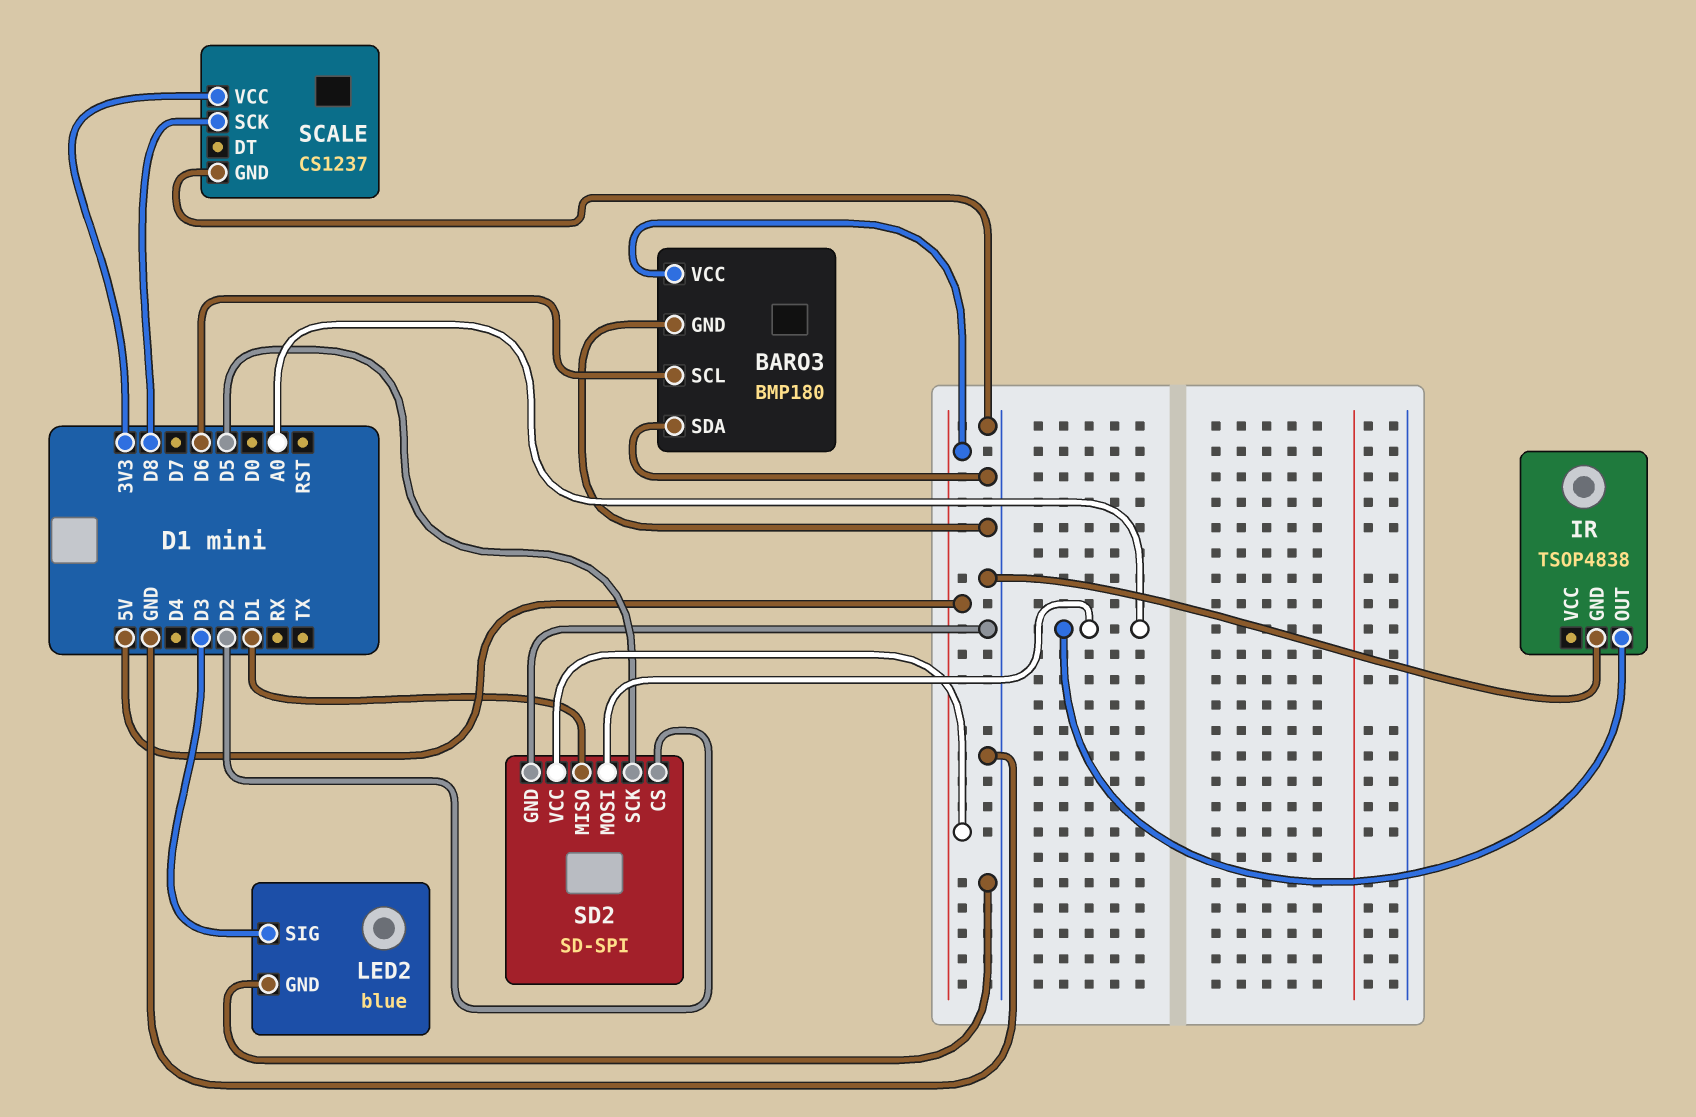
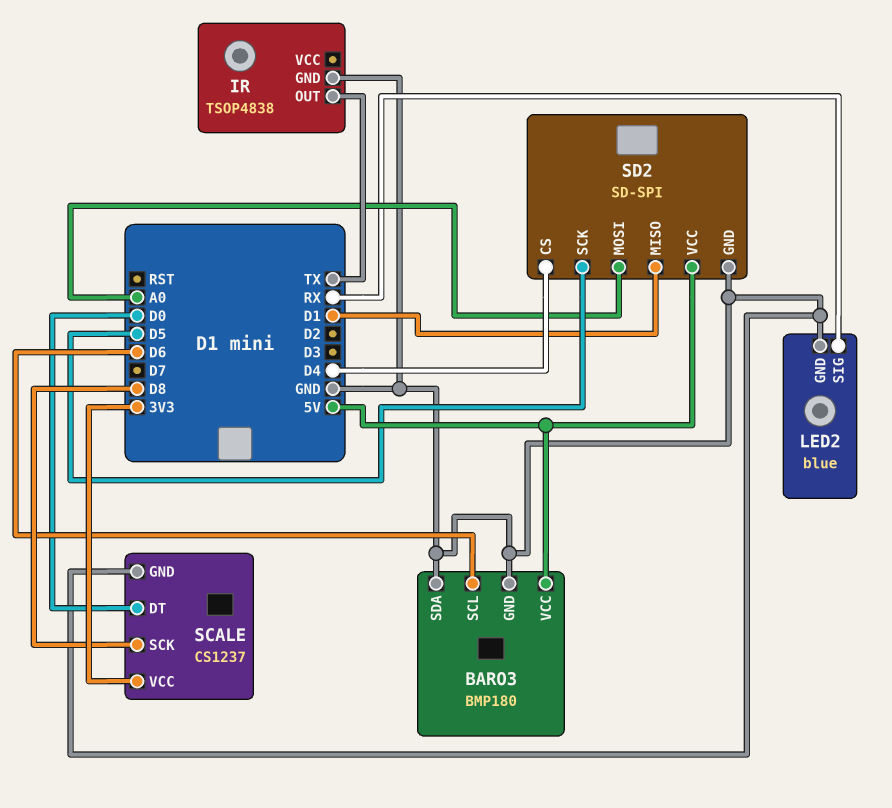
IR pin OUT: A0 -> TX
LED2 pin SIG: D3 -> RX
SCALE pin DT: none -> D0
SD2 pin CS: D2 -> D4

